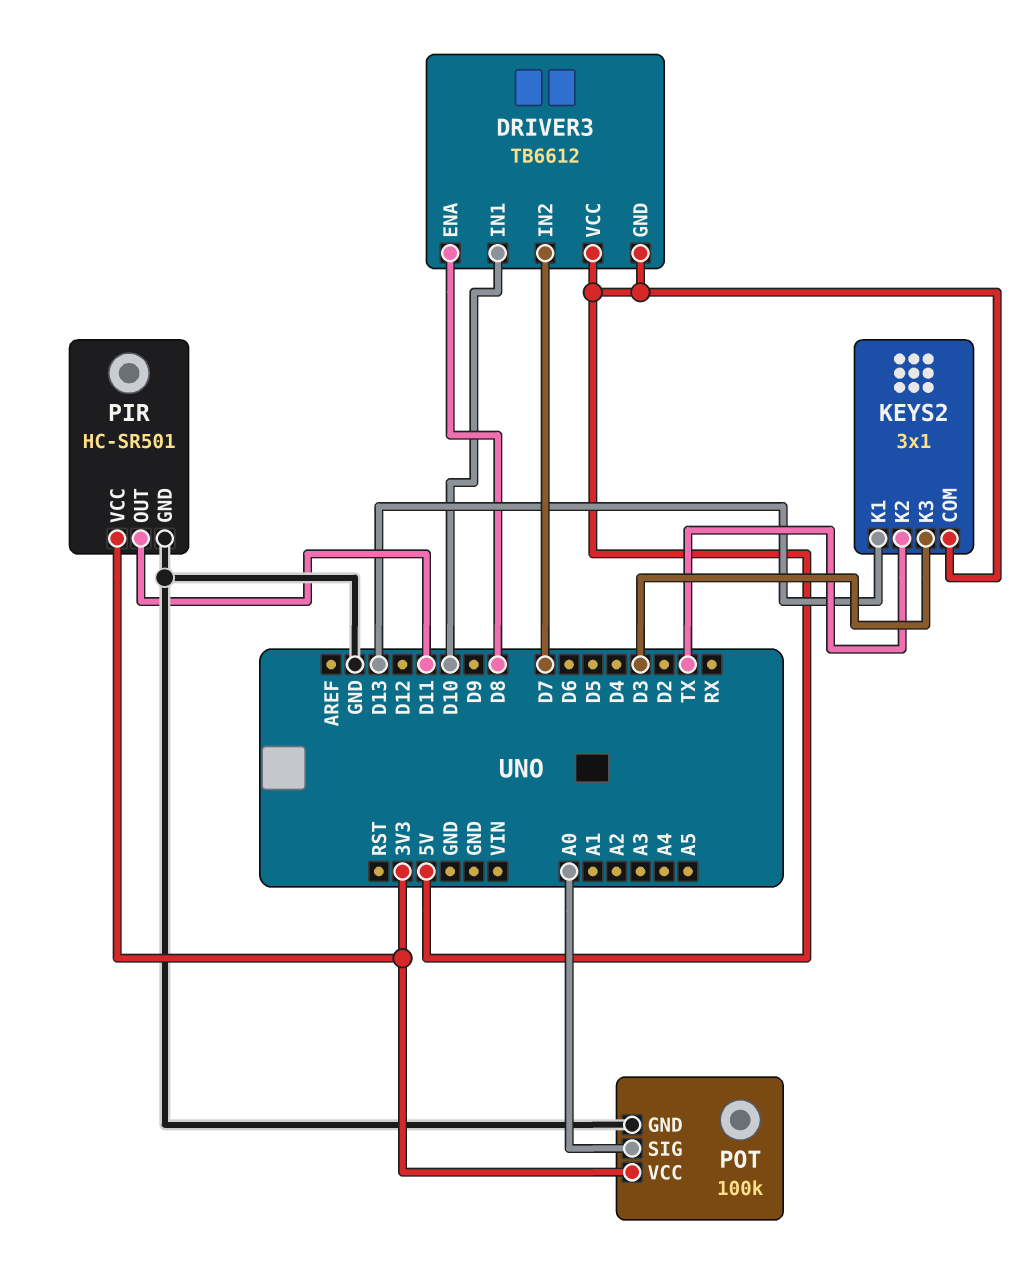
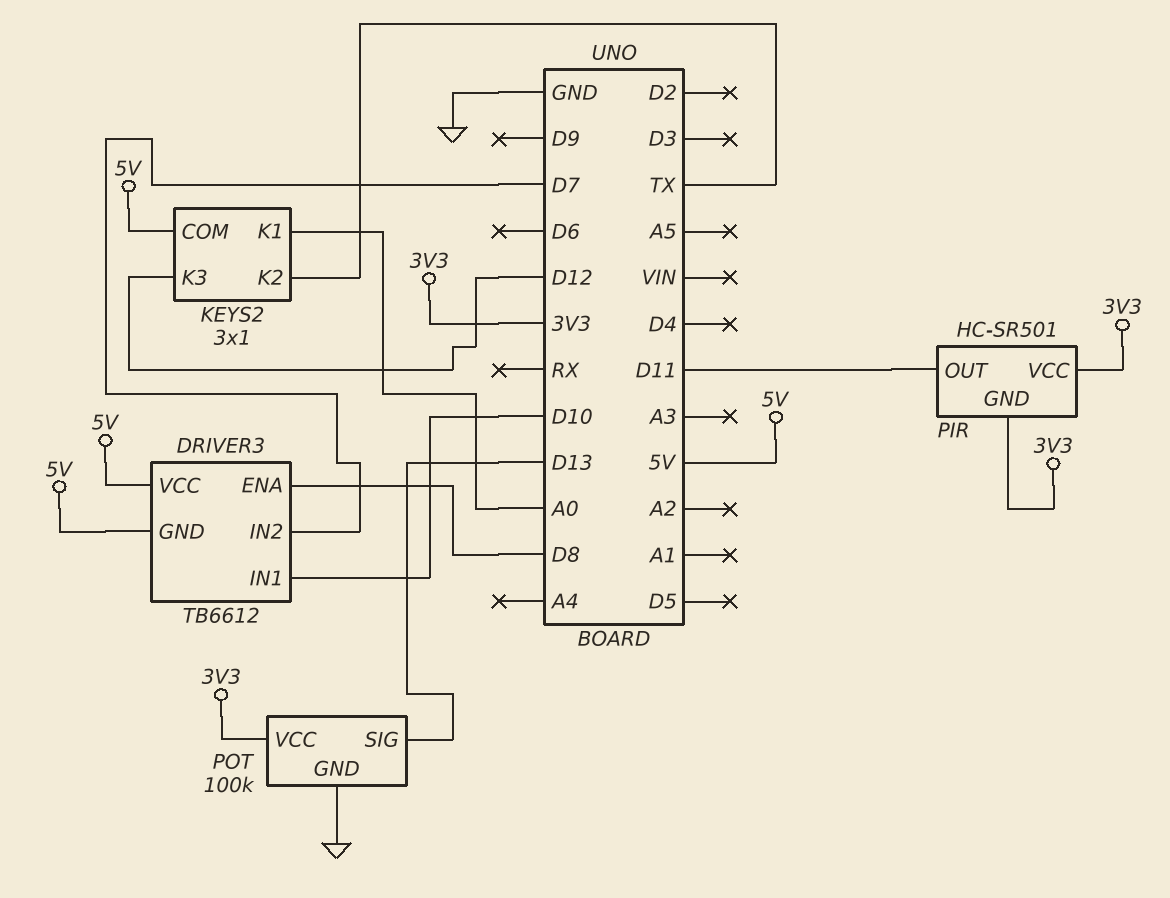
KEYS2 pin K1: D13 -> A0
KEYS2 pin K3: D3 -> D12
PIR pin GND: GND -> 3V3
POT pin SIG: A0 -> D13

